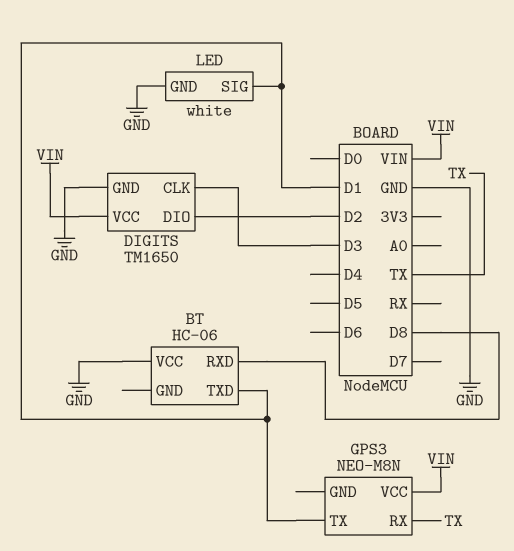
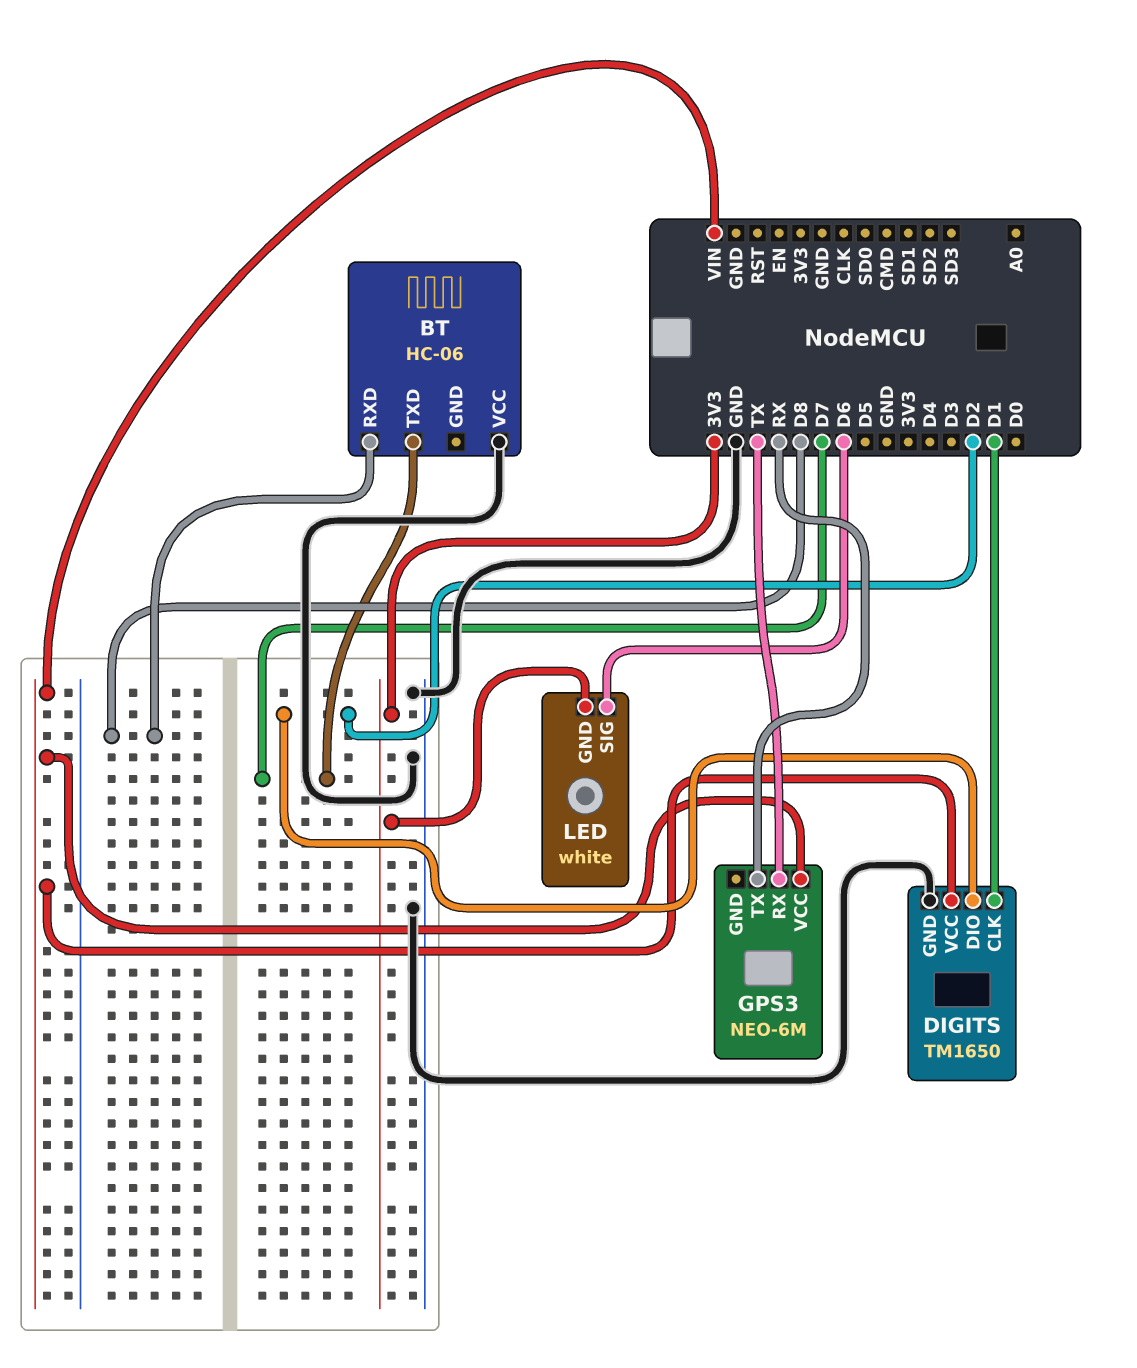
BT pin TXD: D1 -> D7
DIGITS pin CLK: D3 -> D1
GPS3: NEO-M8N -> NEO-6M
GPS3 pin TX: D1 -> RX
LED pin GND: GND -> 3V3
LED pin SIG: D1 -> D6

